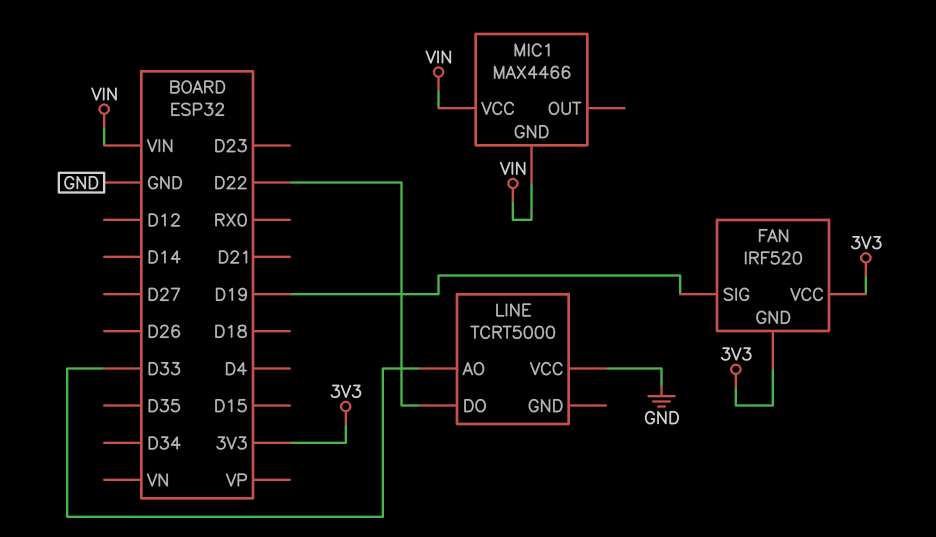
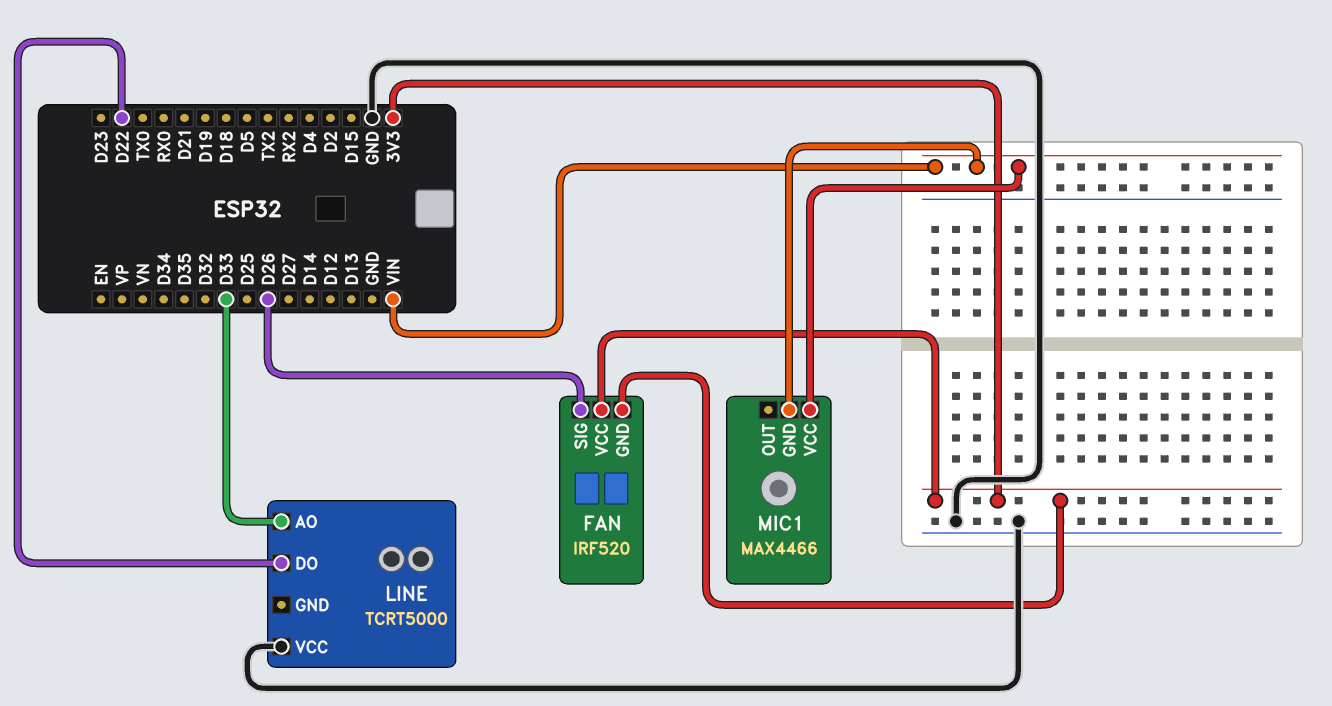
FAN pin SIG: D19 -> D26

